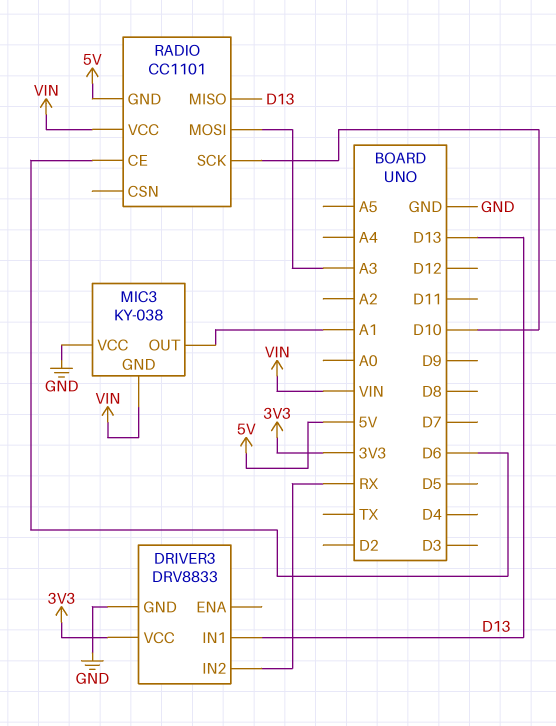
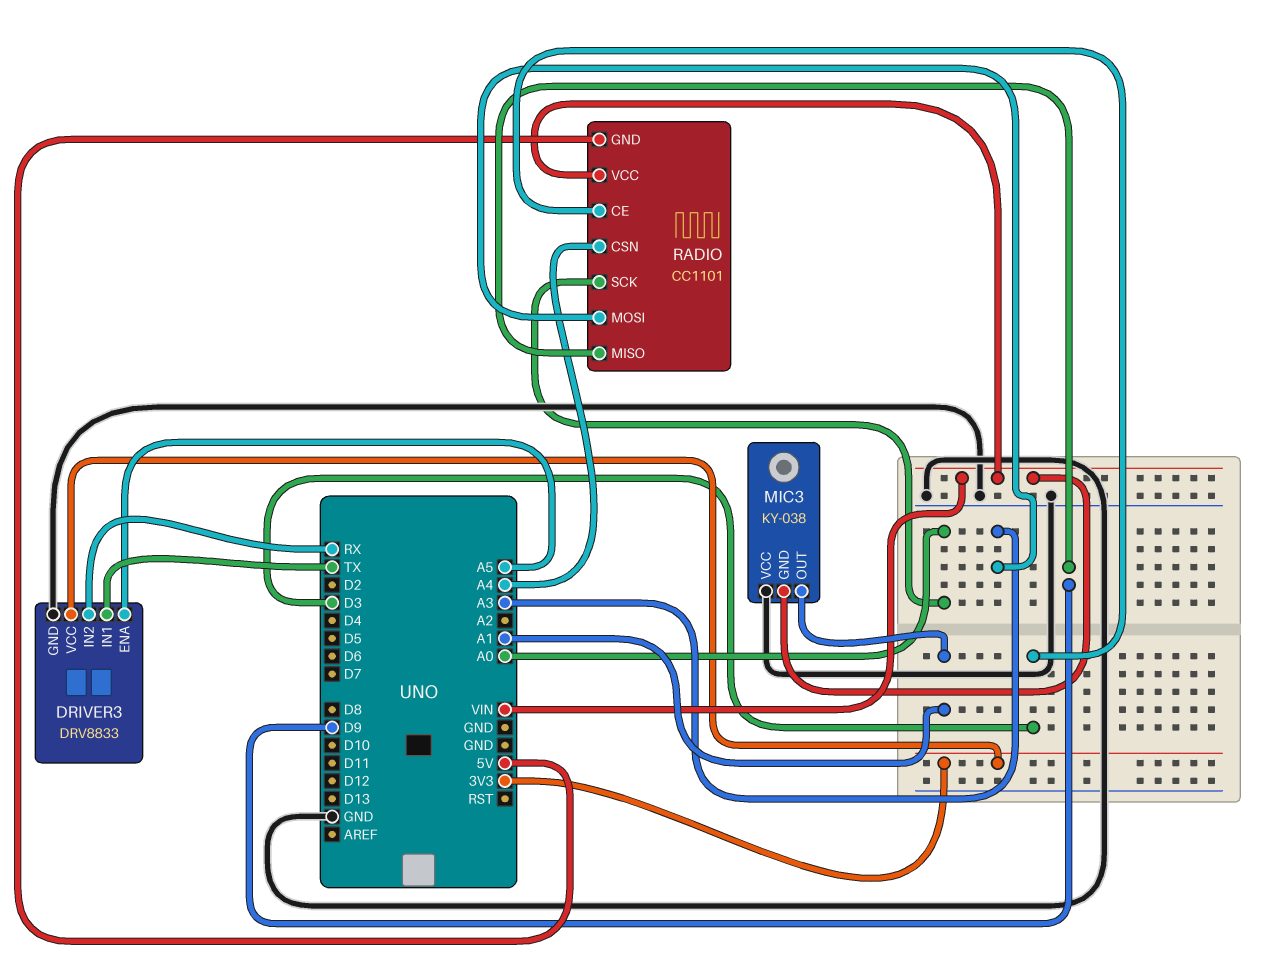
DRIVER3 pin ENA: none -> A5
DRIVER3 pin IN1: D13 -> TX
RADIO pin CE: D6 -> D3
RADIO pin CSN: none -> A4
RADIO pin MISO: D13 -> D9
RADIO pin SCK: D10 -> A0

